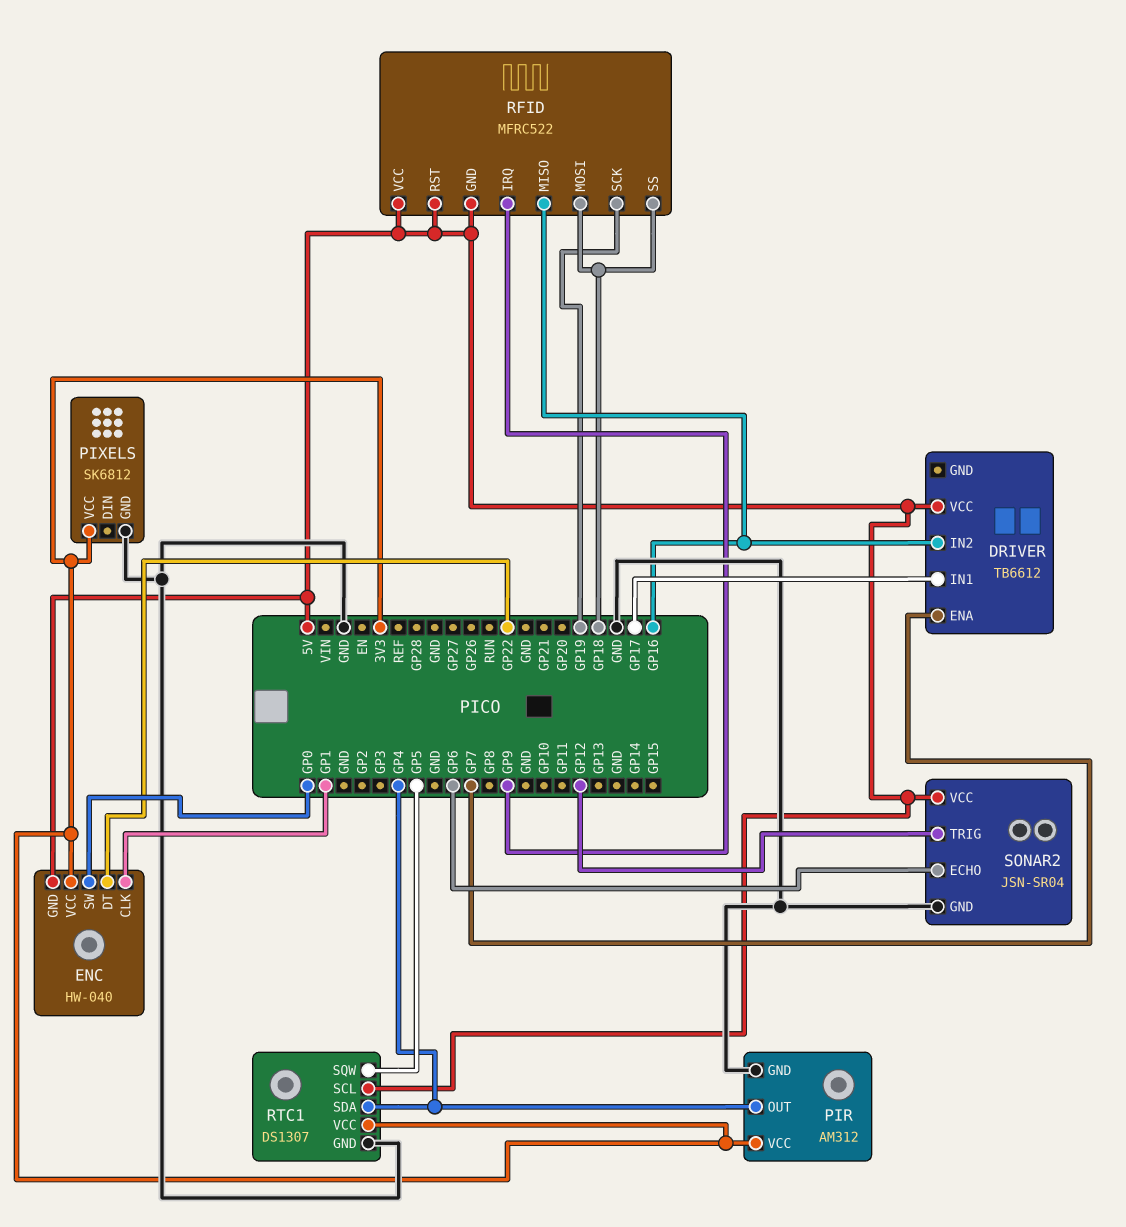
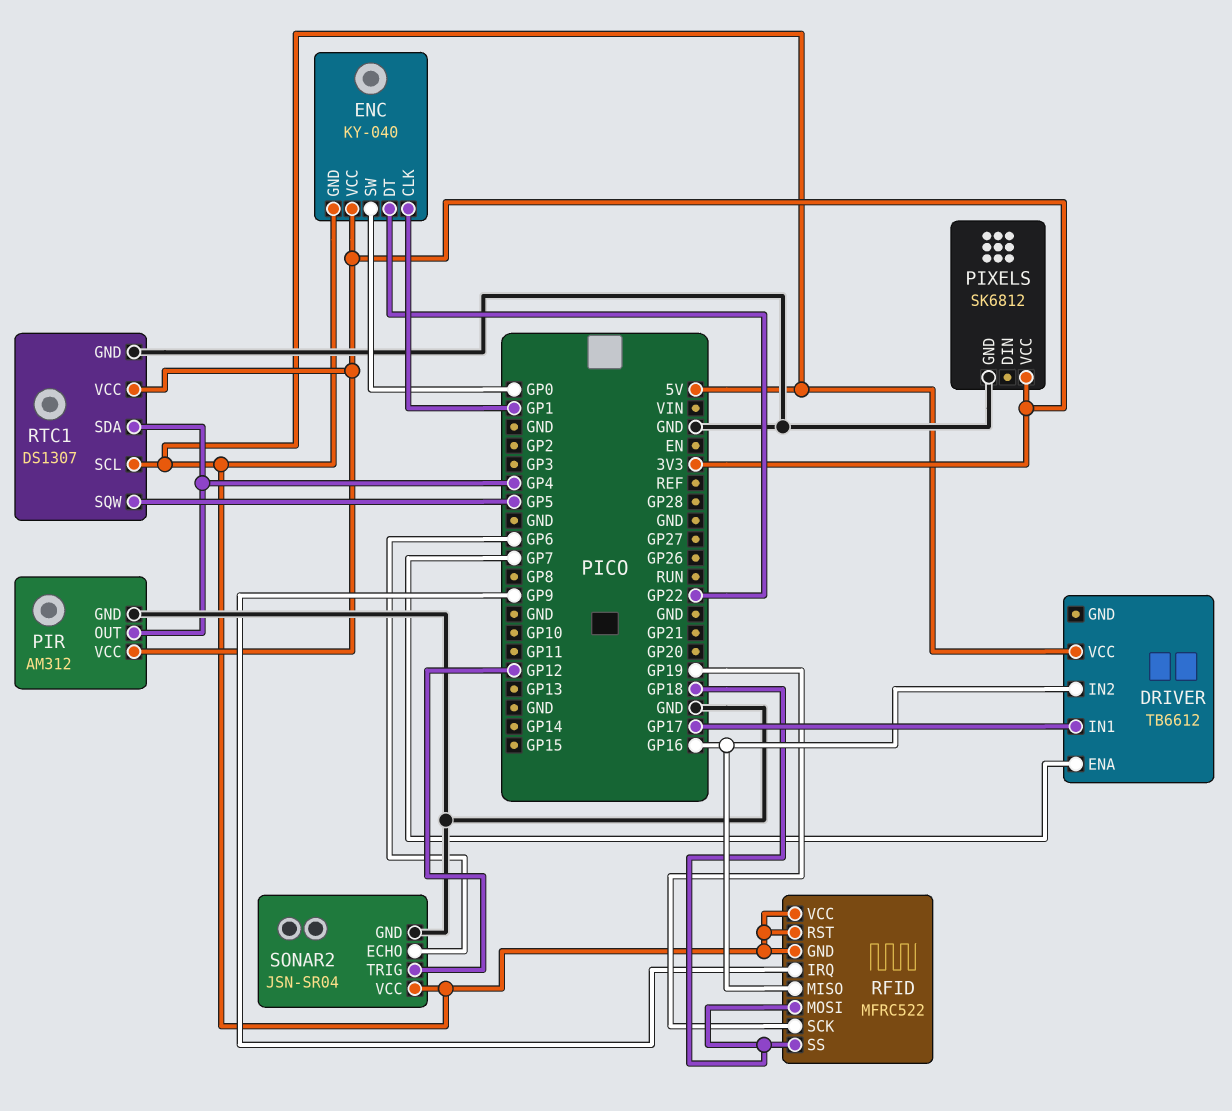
ENC: HW-040 -> KY-040

